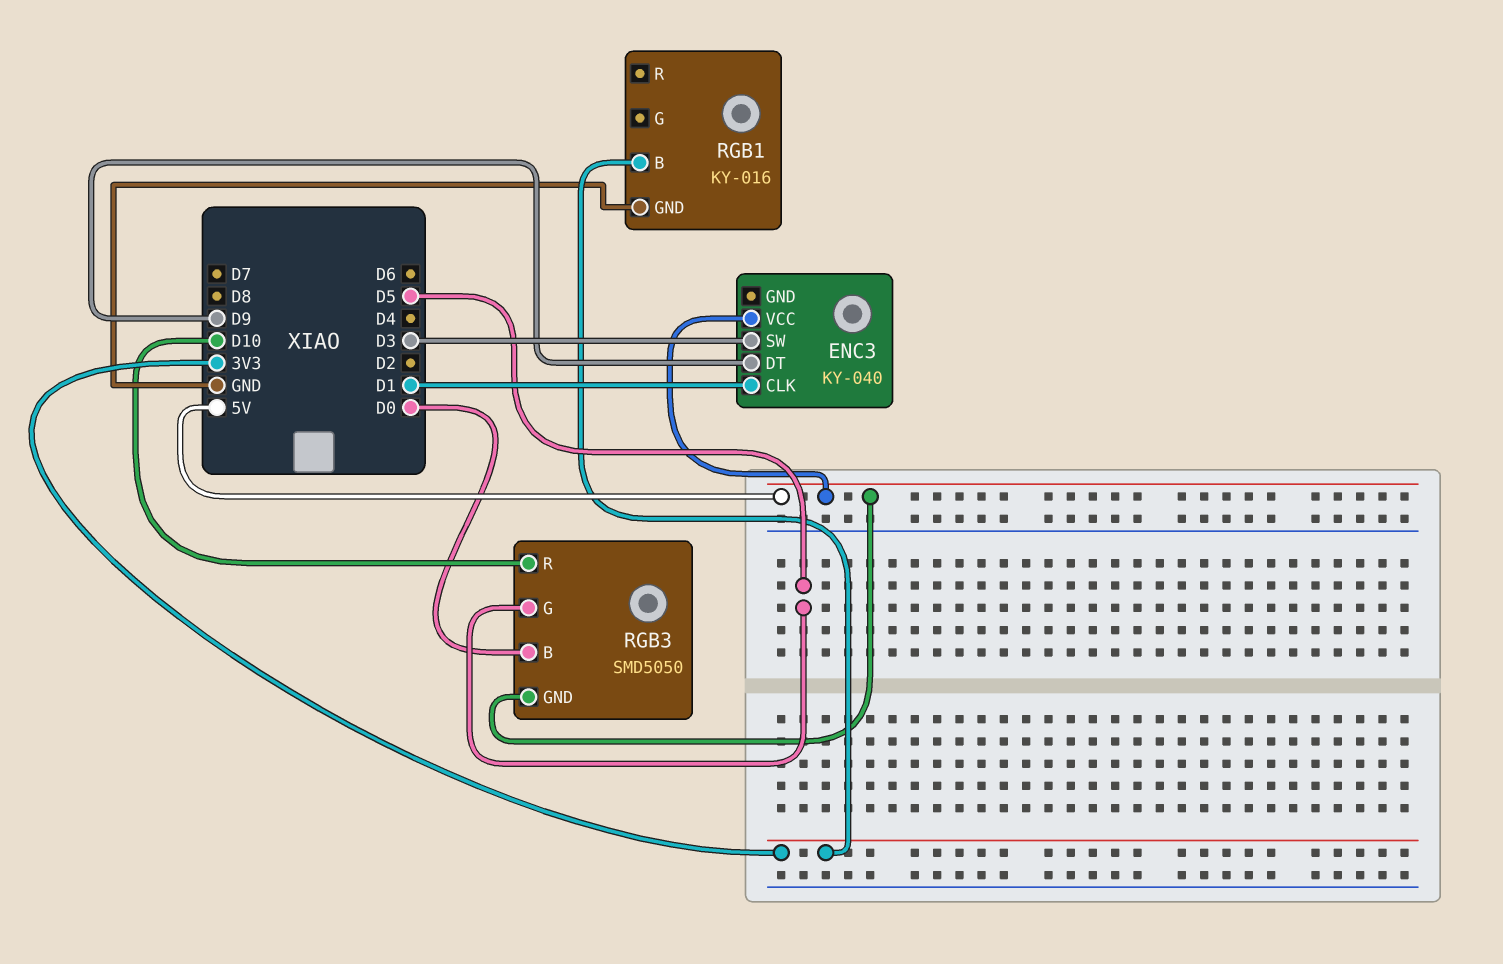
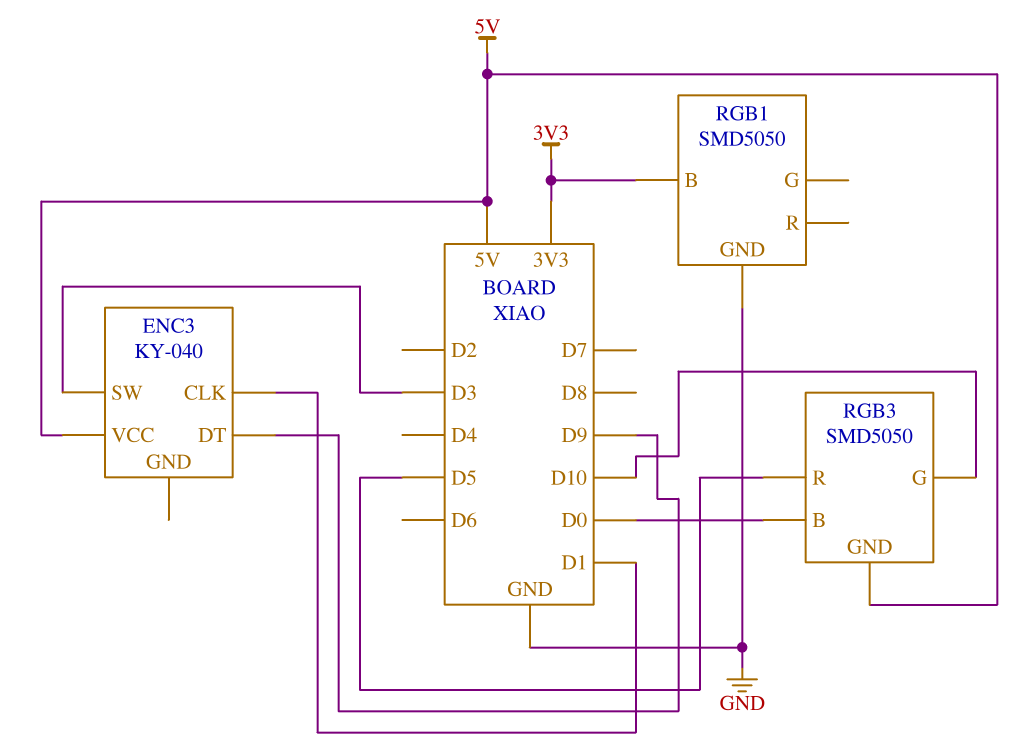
RGB1: KY-016 -> SMD5050
RGB3 pin G: D5 -> D10
RGB3 pin R: D10 -> D5

